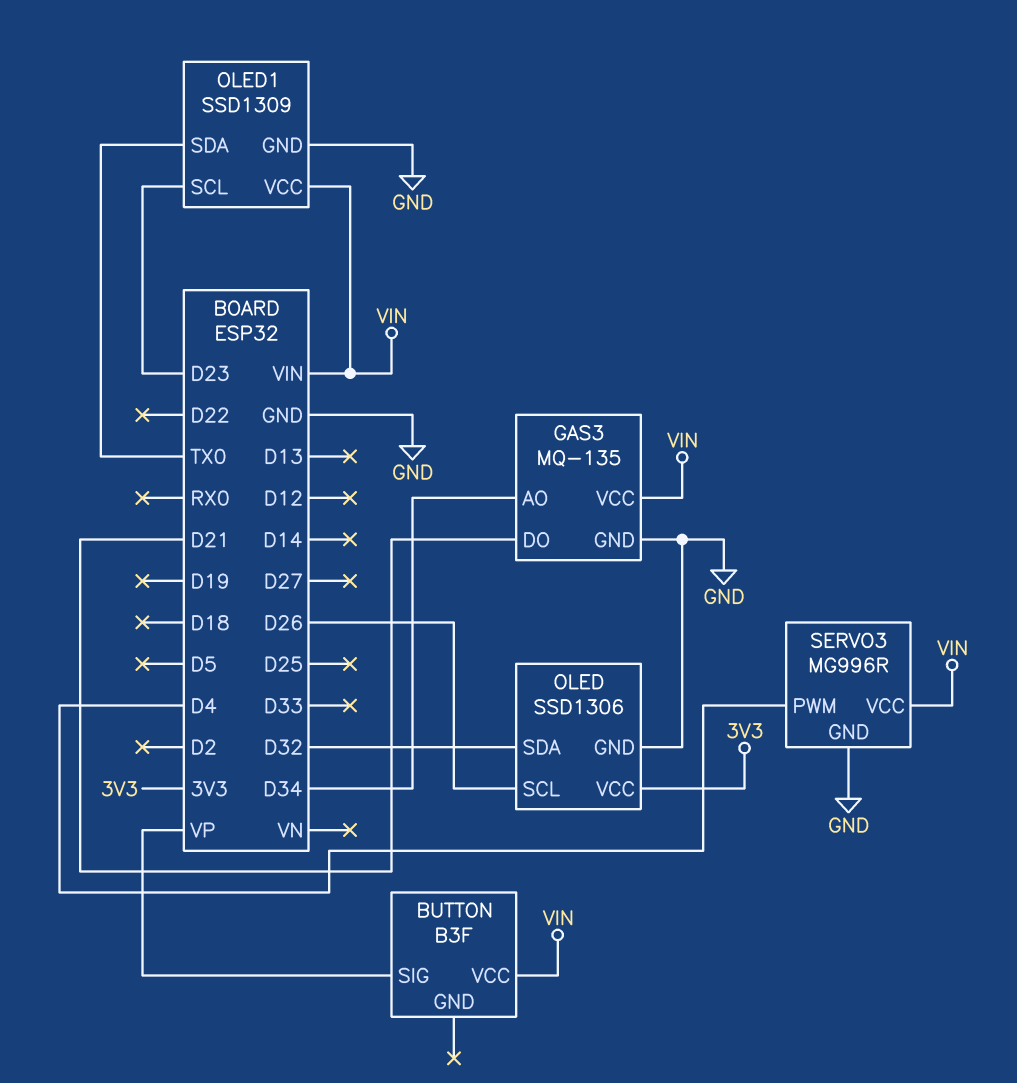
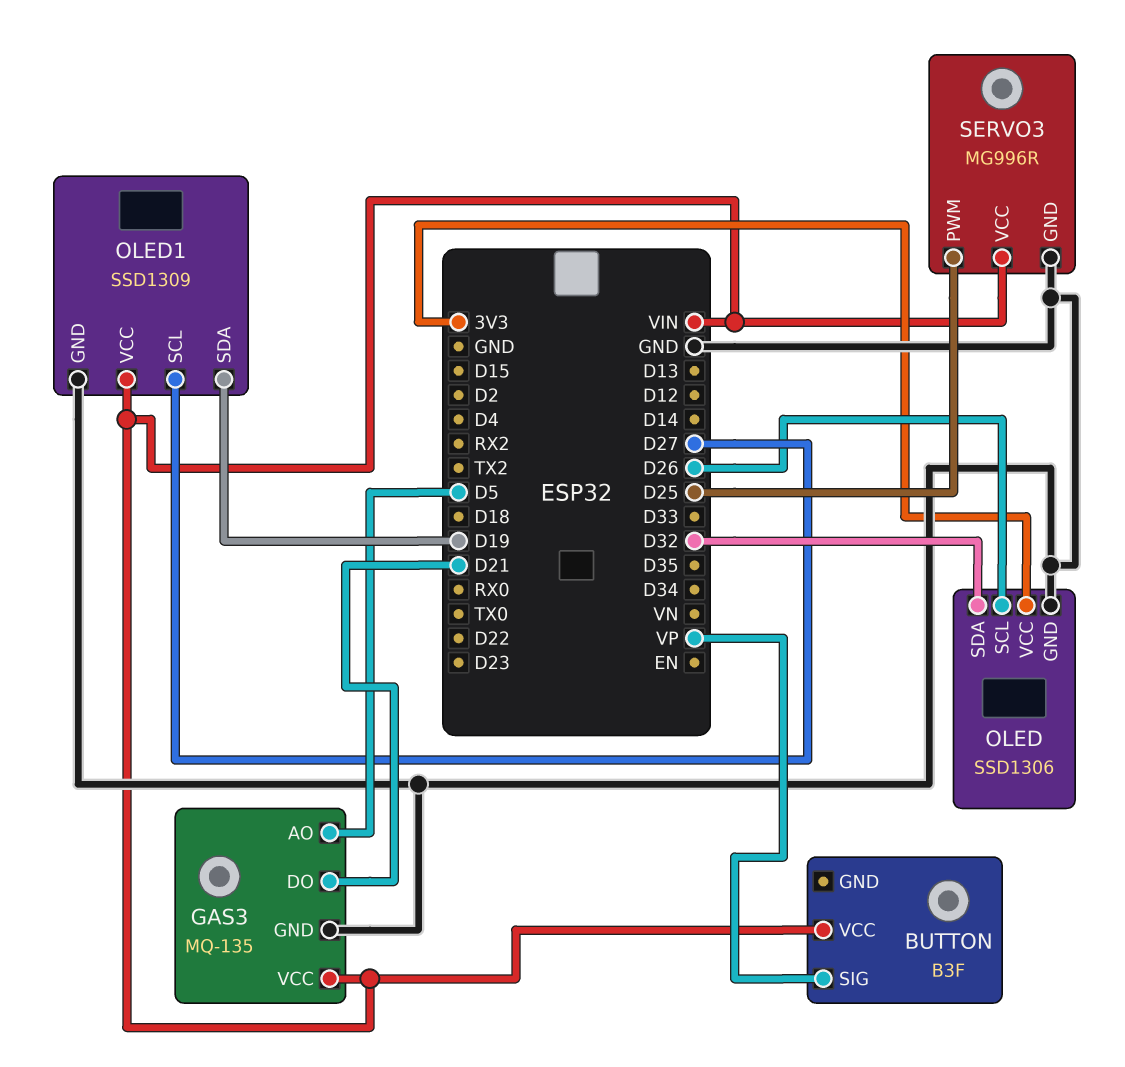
GAS3 pin AO: D34 -> D5
OLED1 pin SCL: D23 -> D27
OLED1 pin SDA: TX0 -> D19
SERVO3 pin PWM: D4 -> D25

